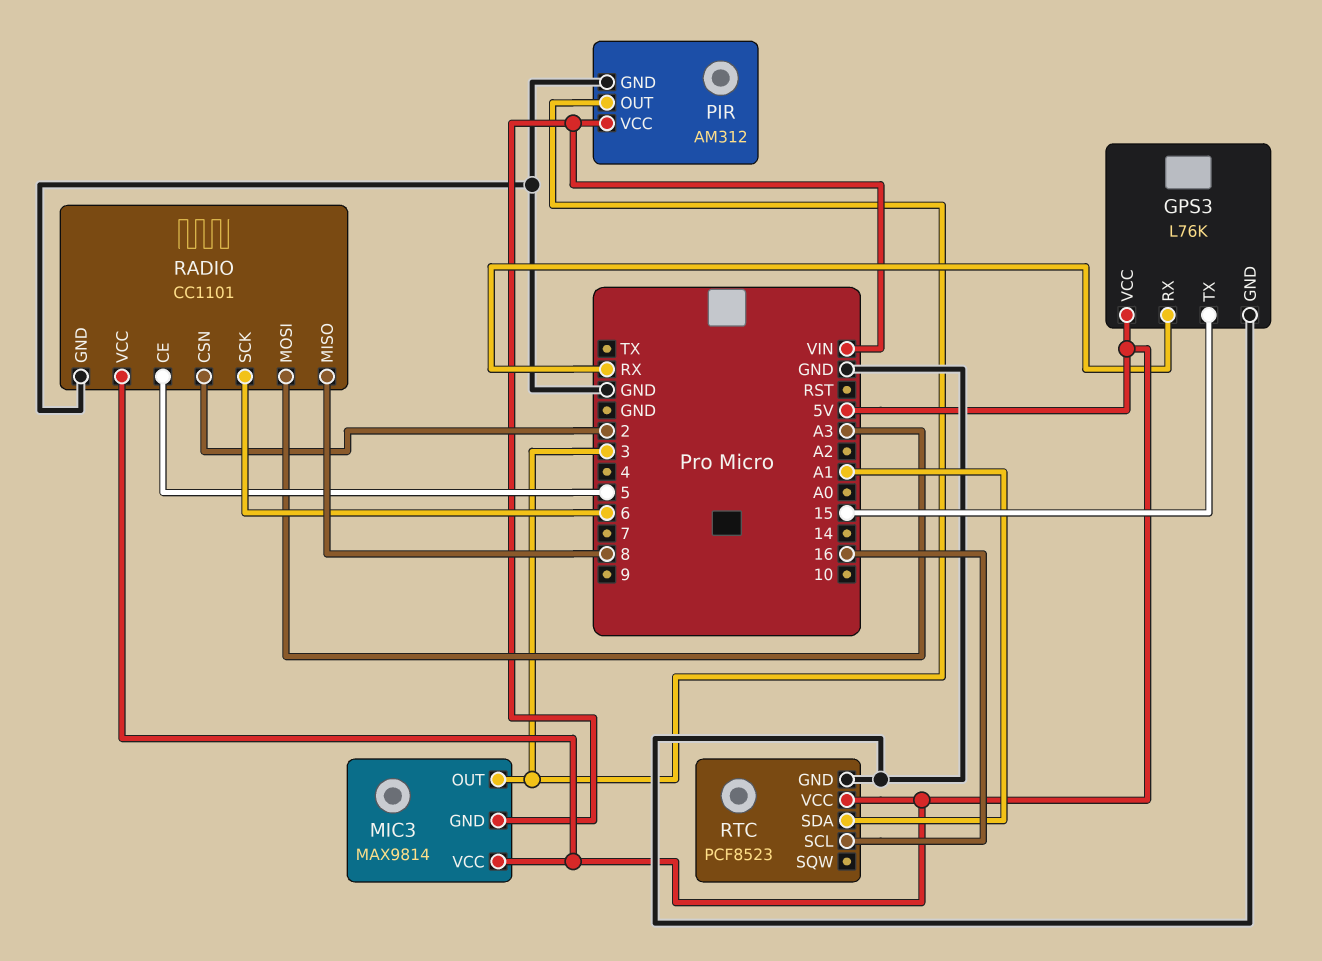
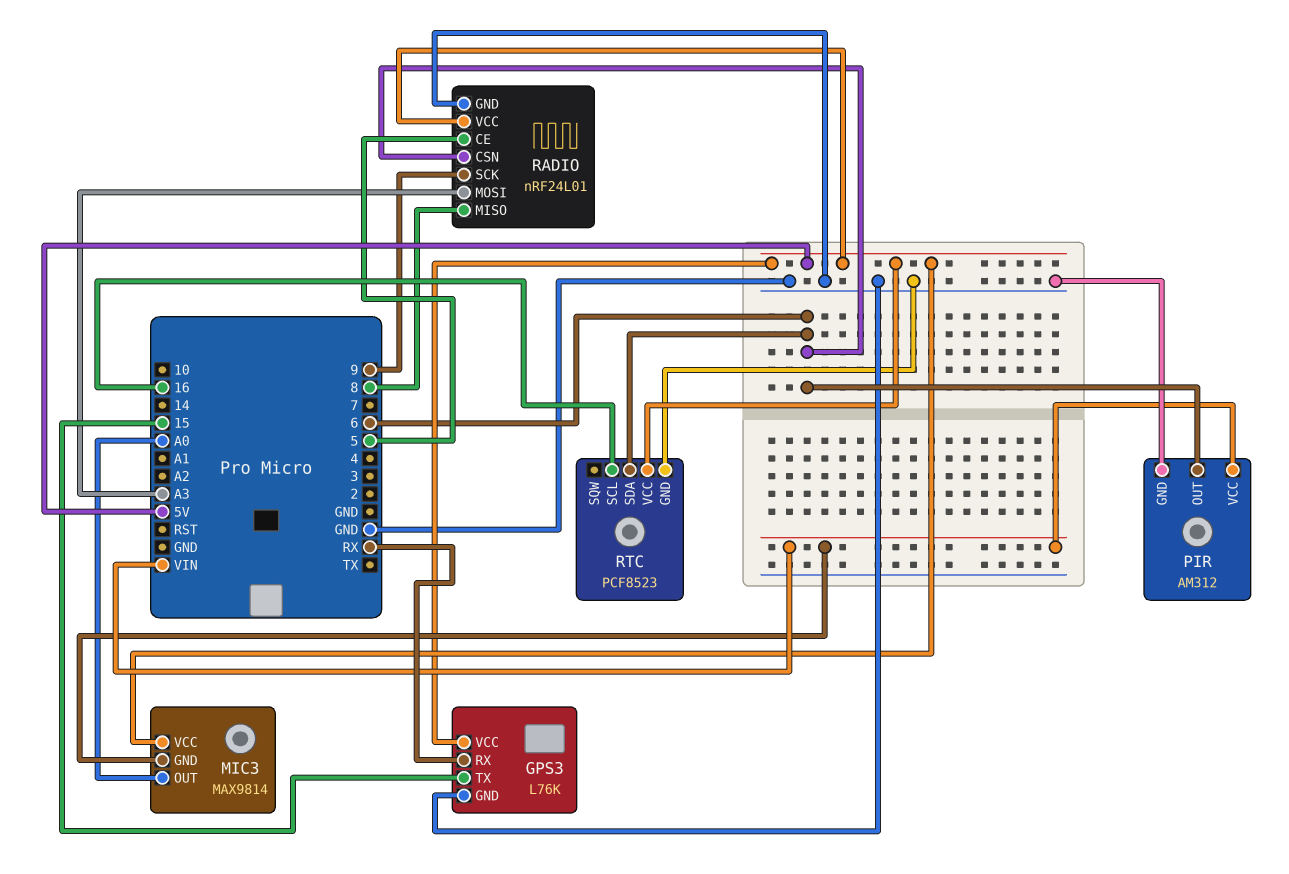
MIC3 pin OUT: 3 -> A0
PIR pin OUT: 3 -> 6
RADIO: CC1101 -> nRF24L01
RADIO pin CSN: 2 -> 6
RADIO pin SCK: 6 -> 9
RTC pin SDA: A1 -> 6

